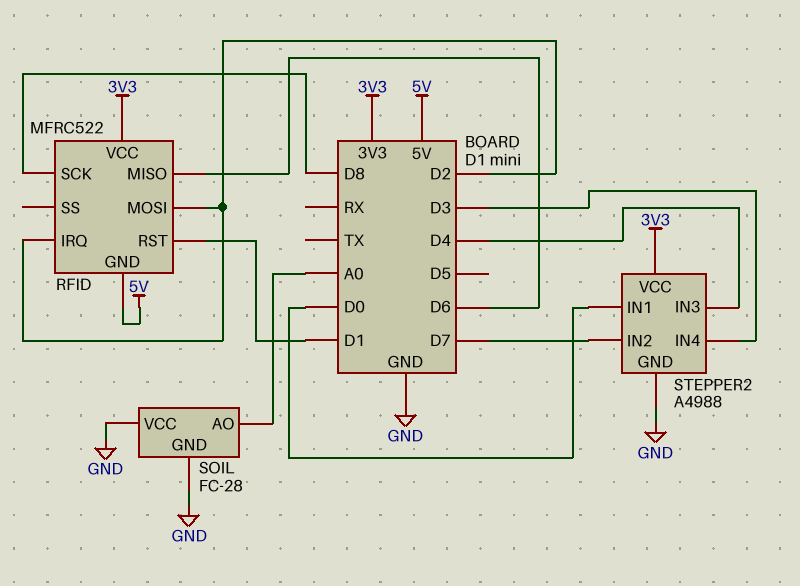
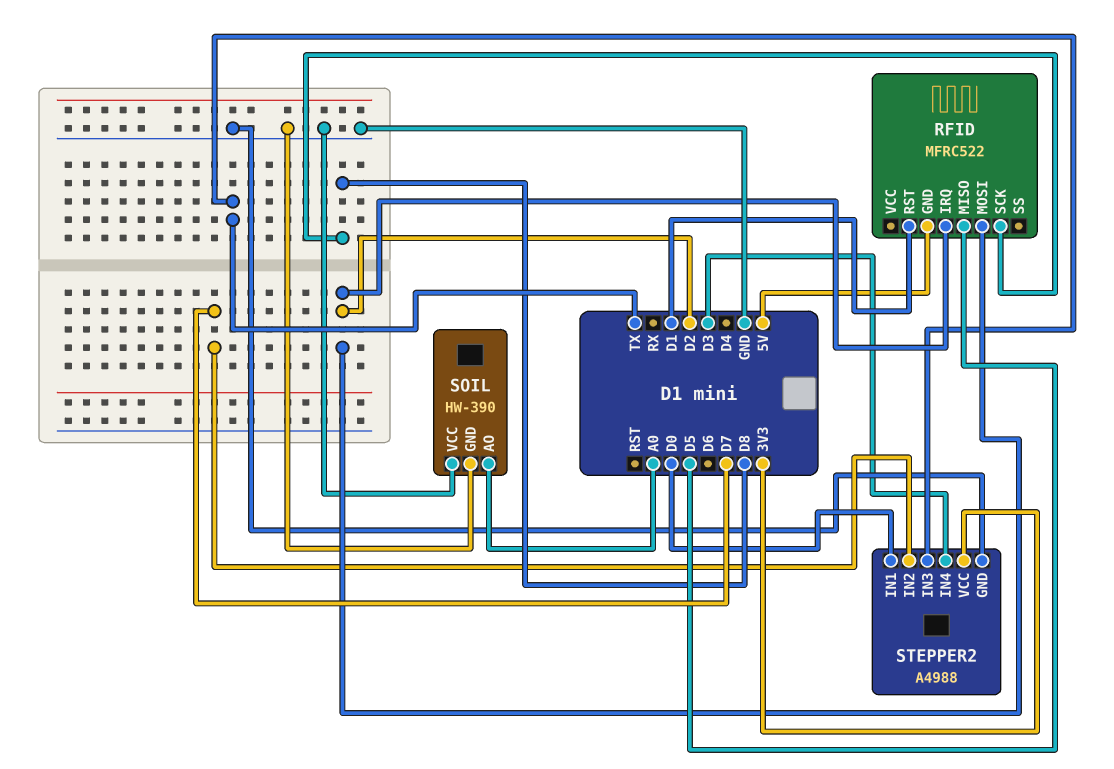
RFID pin MISO: D6 -> D5
RFID pin VCC: 3V3 -> none
SOIL: FC-28 -> HW-390
STEPPER2 pin IN3: D4 -> TX

